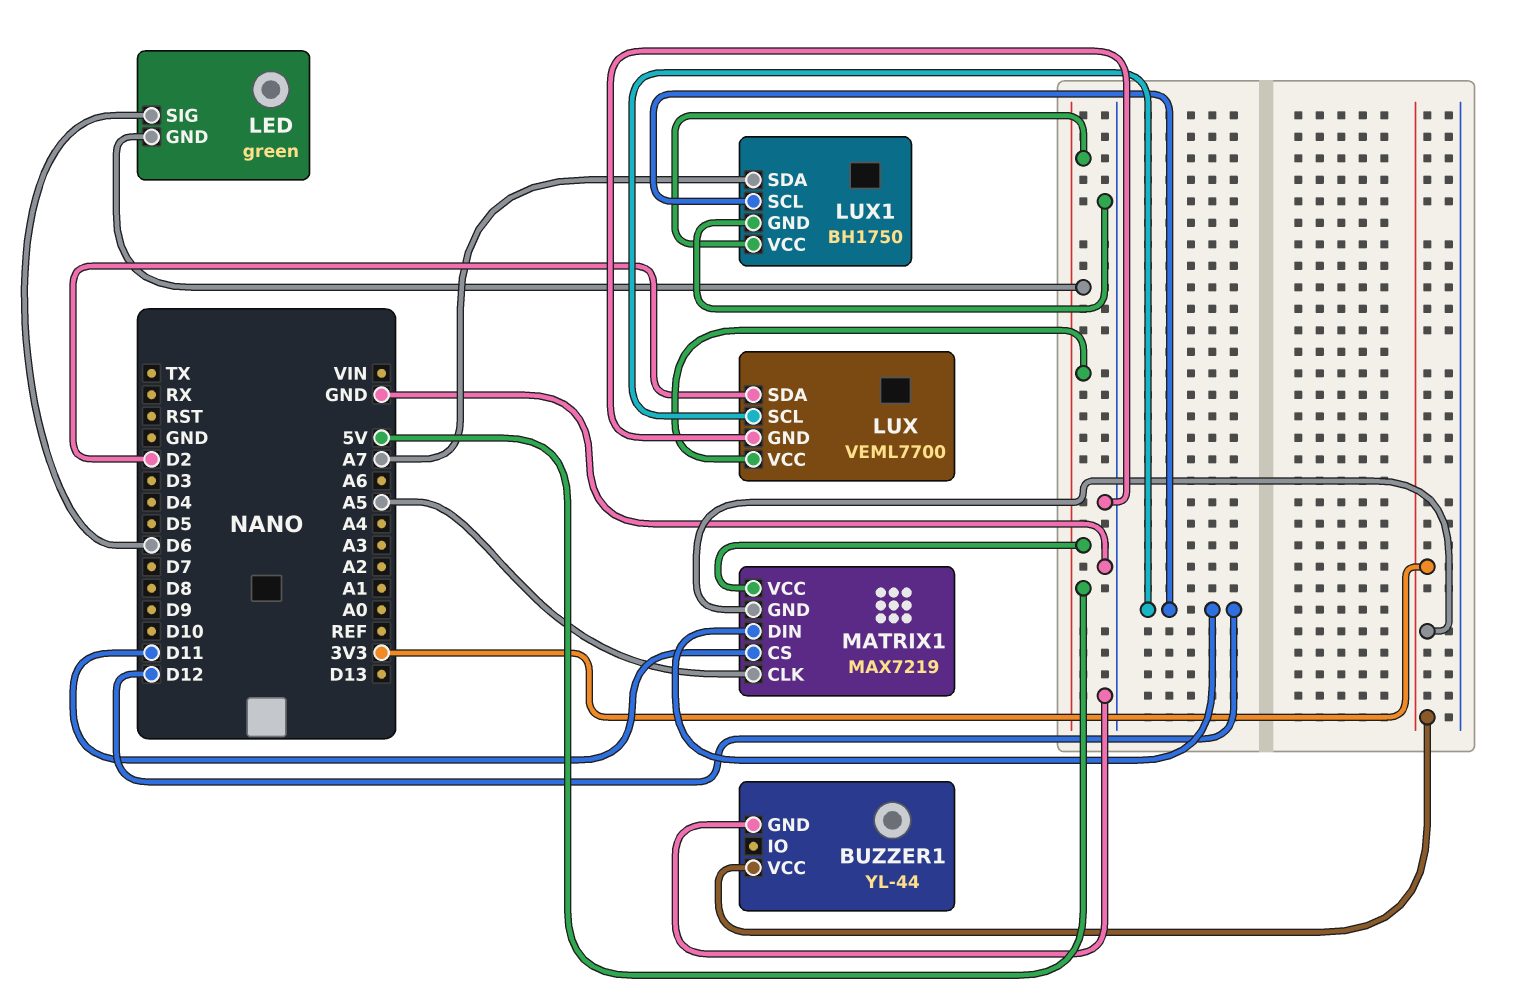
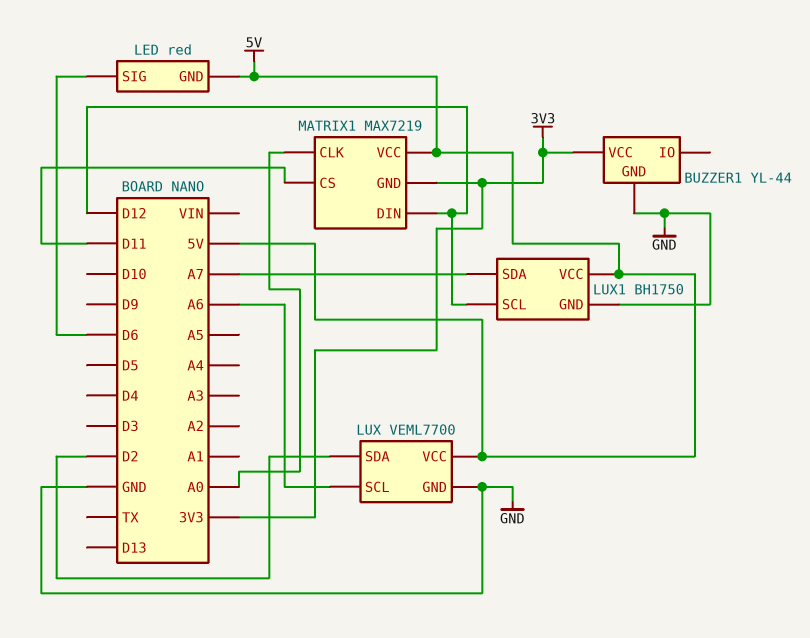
LED: green -> red
LUX pin SCL: D12 -> A6
MATRIX1 pin CLK: A5 -> A0

